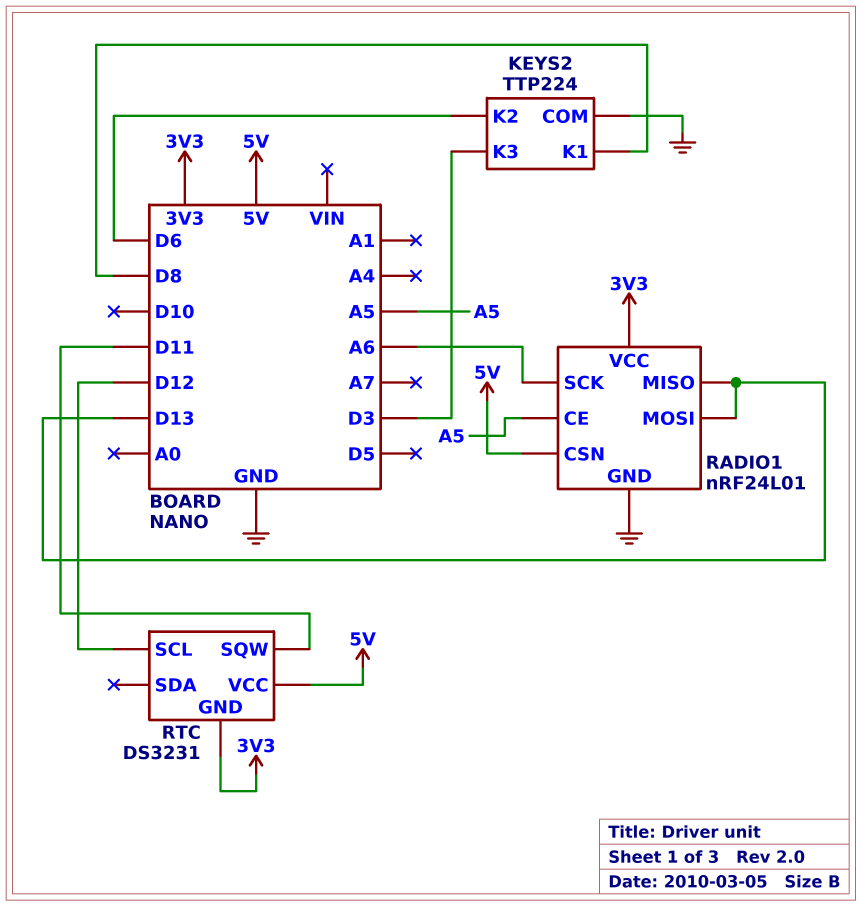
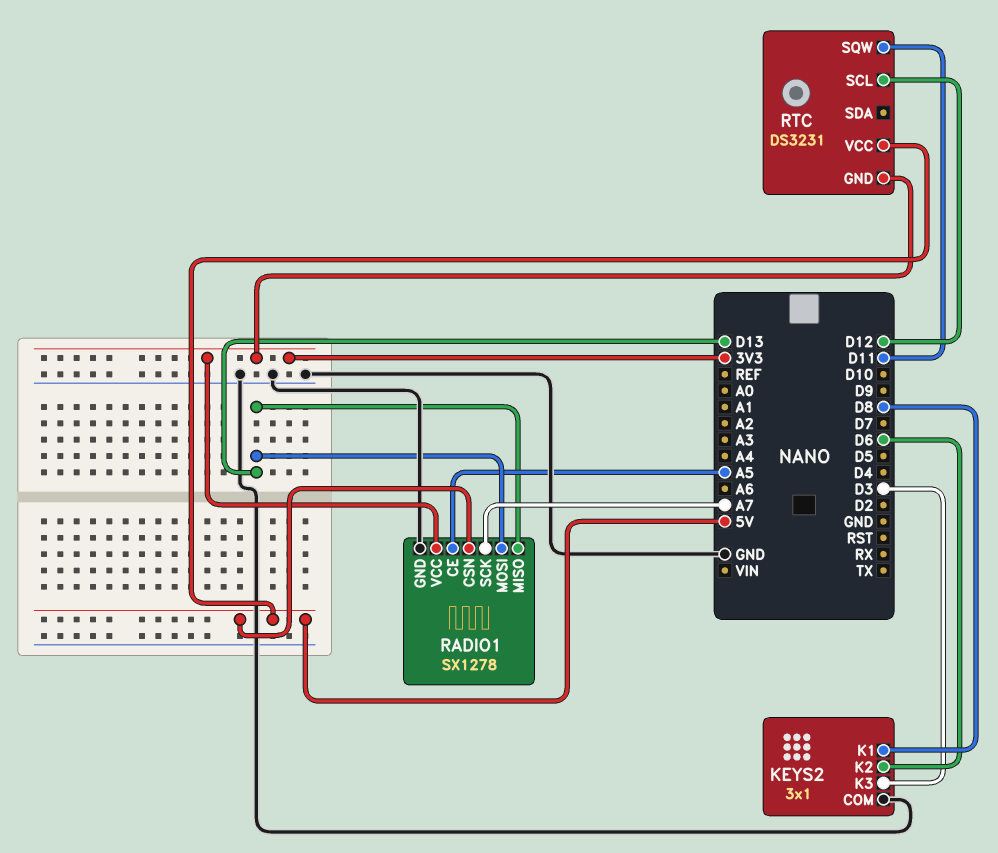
KEYS2: TTP224 -> 3x1
RADIO1: nRF24L01 -> SX1278
RADIO1 pin SCK: A6 -> A7

